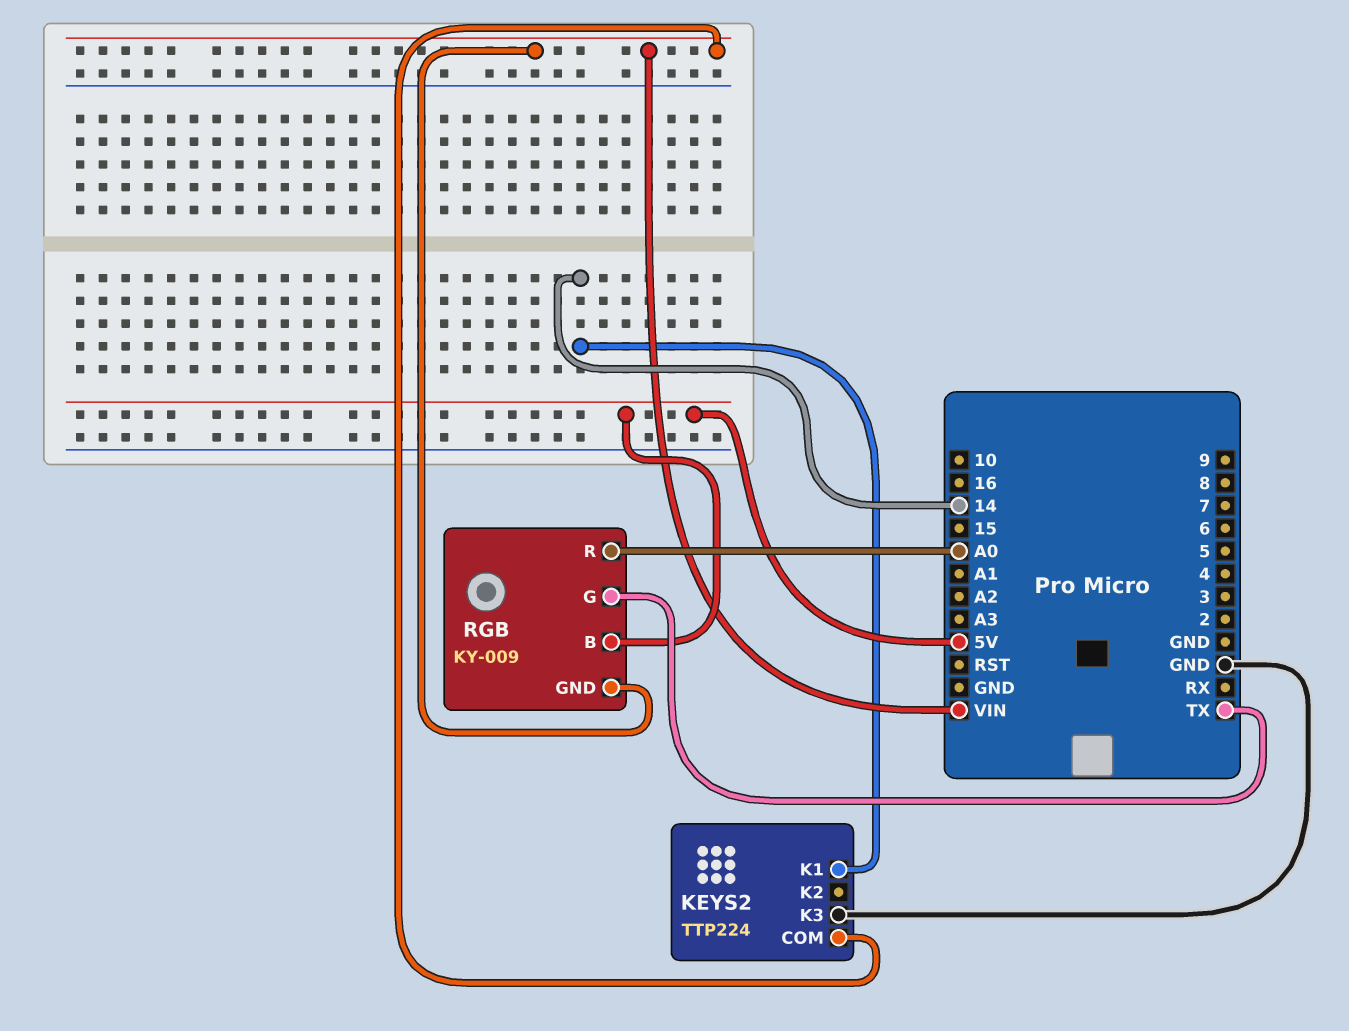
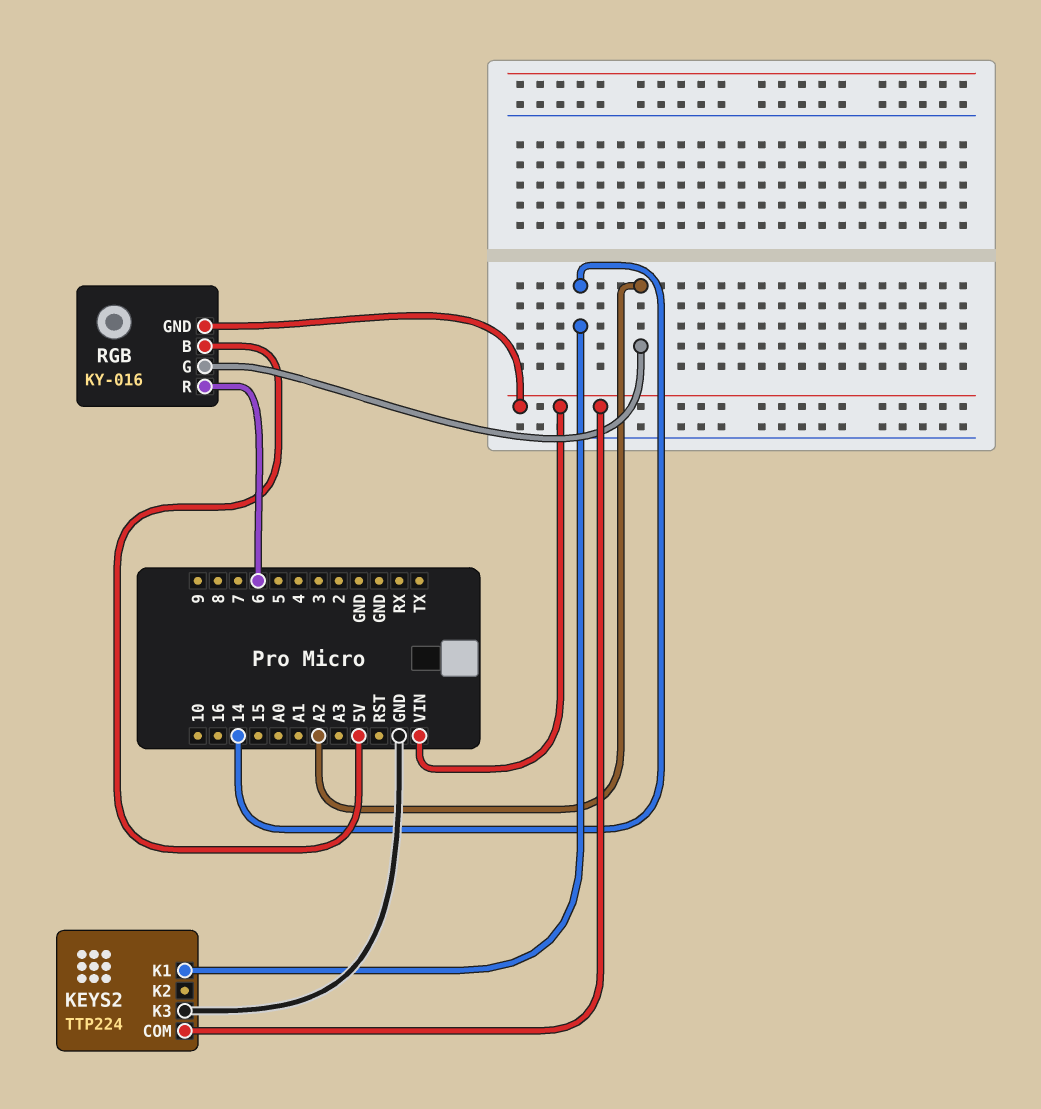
RGB: KY-009 -> KY-016
RGB pin G: TX -> A2
RGB pin R: A0 -> 6

